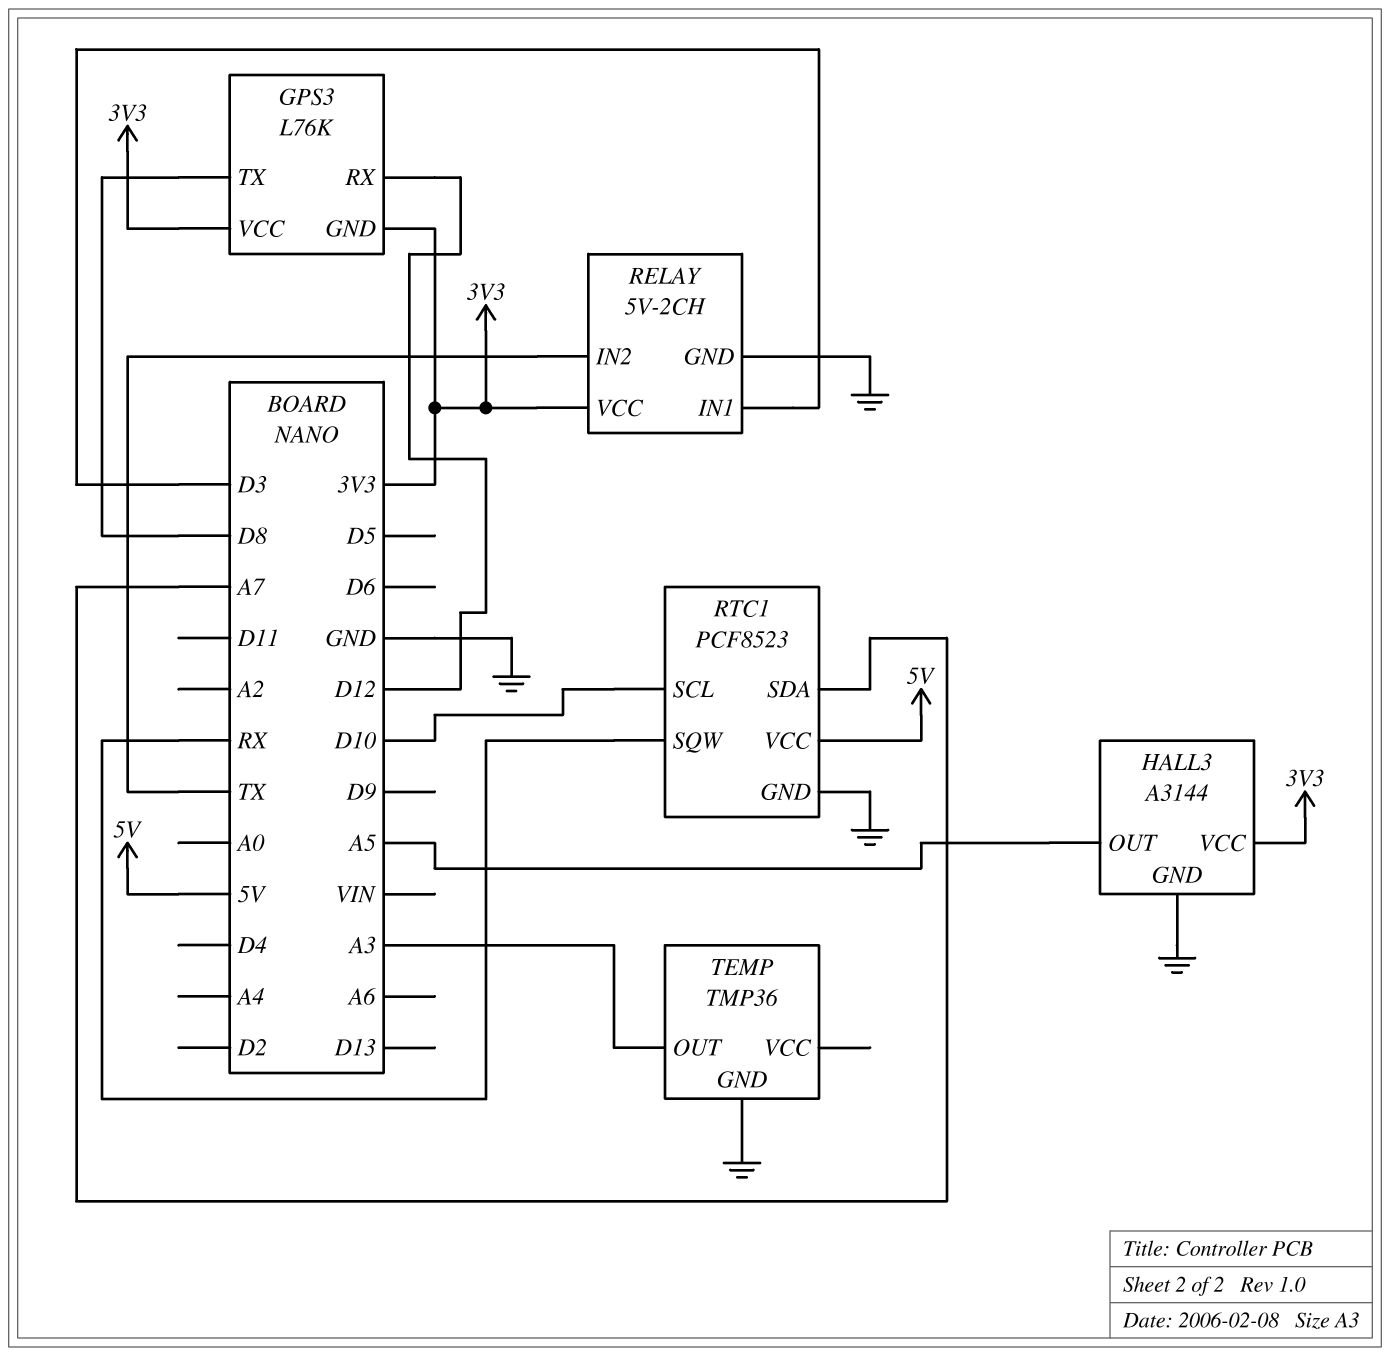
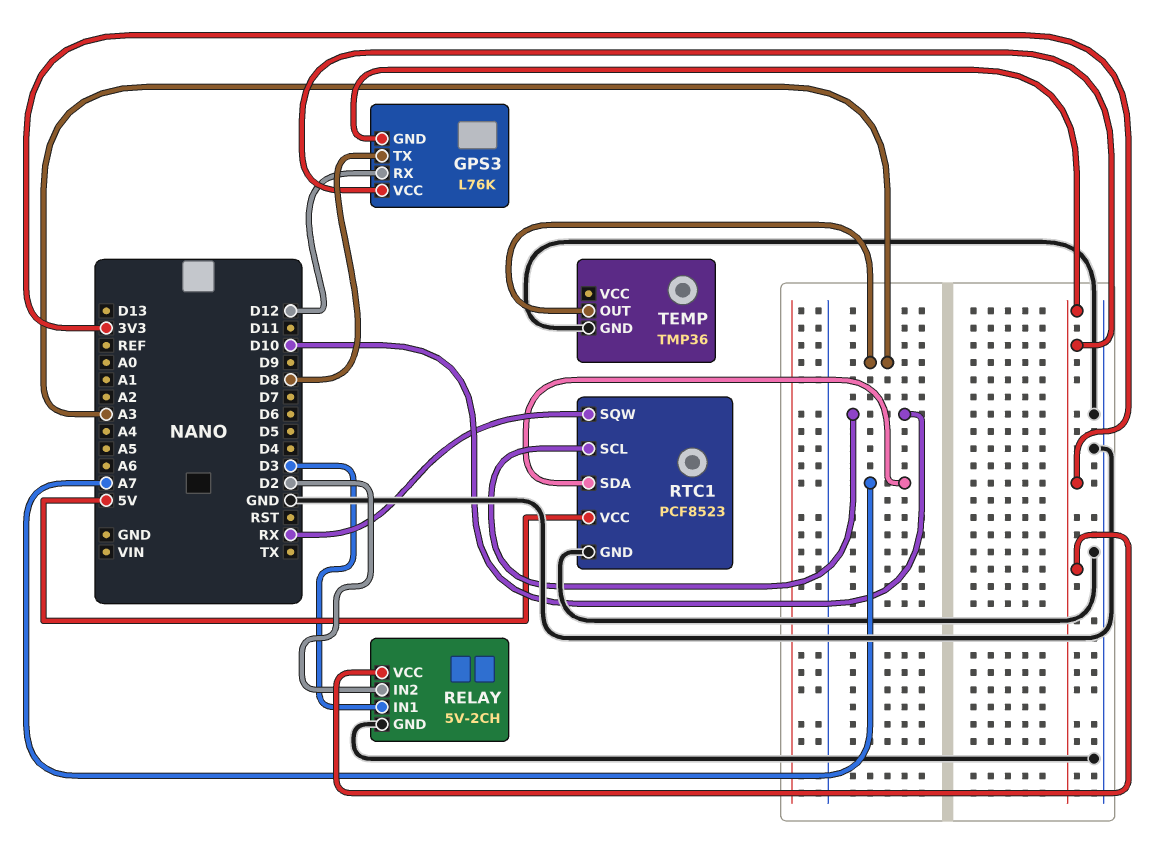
HALL3: A3144 -> none
HALL3 pin GND: GND -> none
HALL3 pin OUT: A5 -> none
HALL3 pin VCC: 3V3 -> none
RELAY pin IN2: TX -> D2

